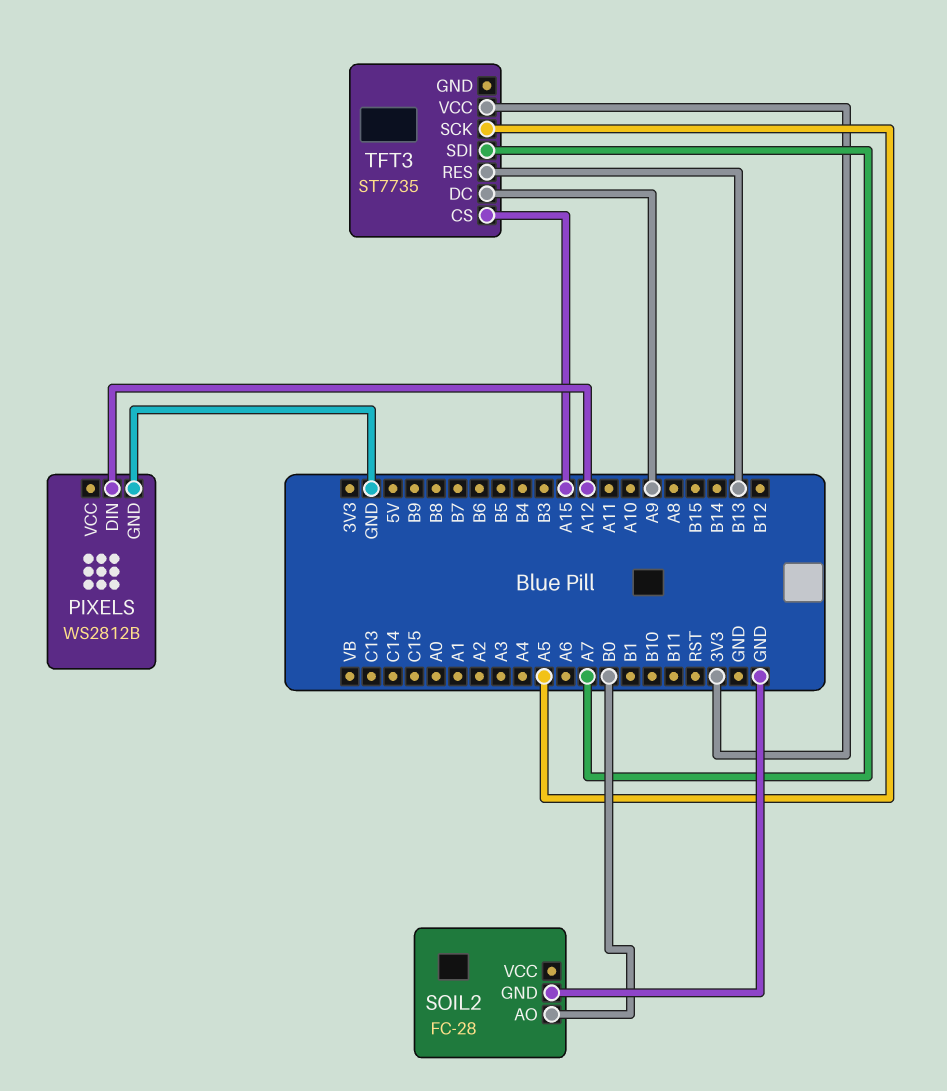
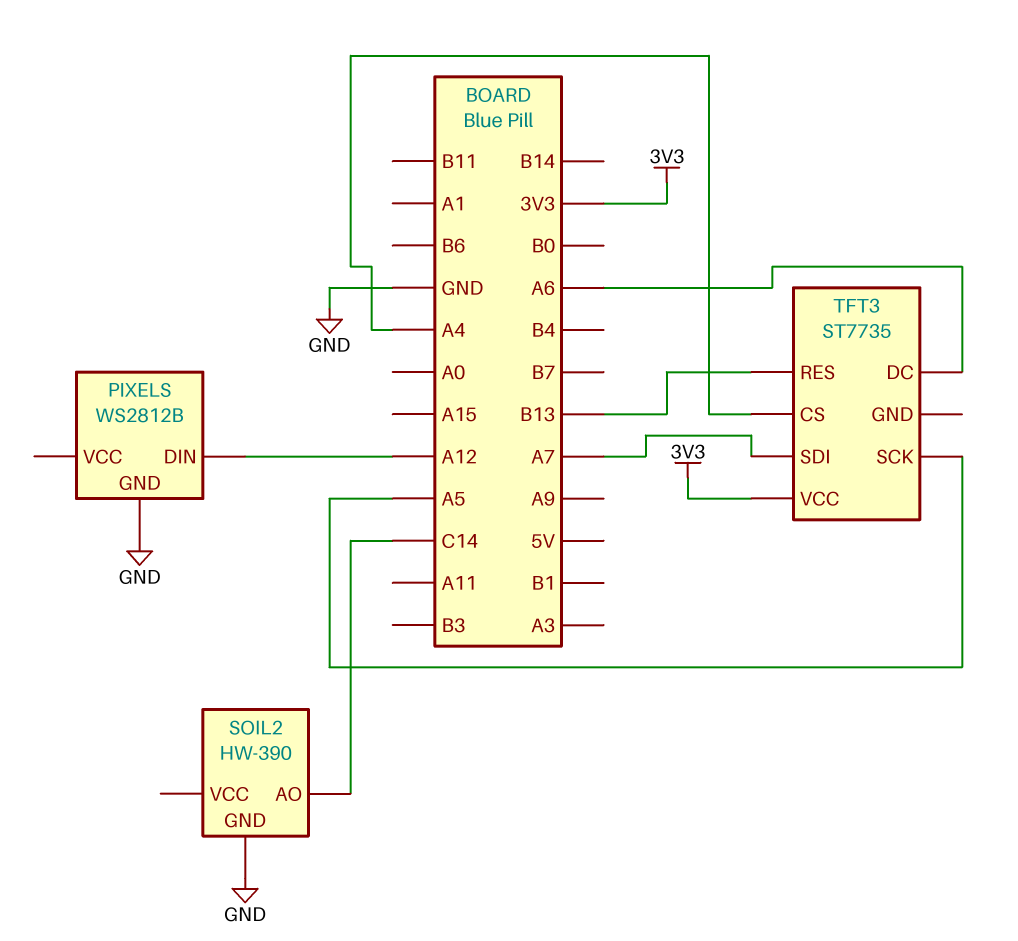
SOIL2: FC-28 -> HW-390
SOIL2 pin AO: B0 -> C14
TFT3 pin CS: A15 -> A4
TFT3 pin DC: A9 -> A6

